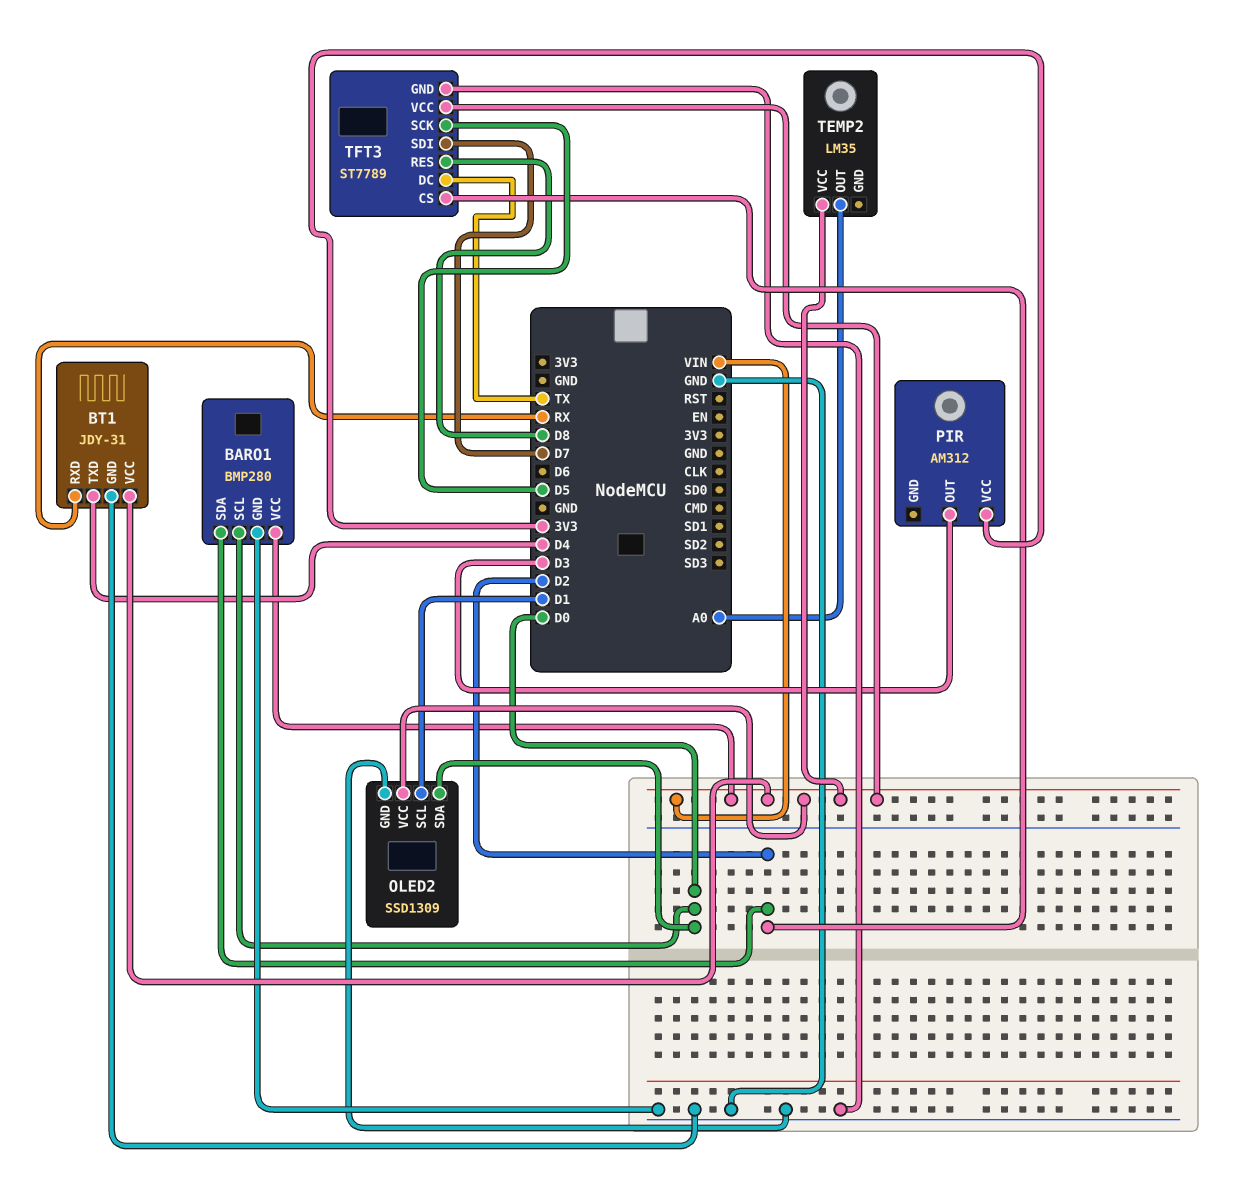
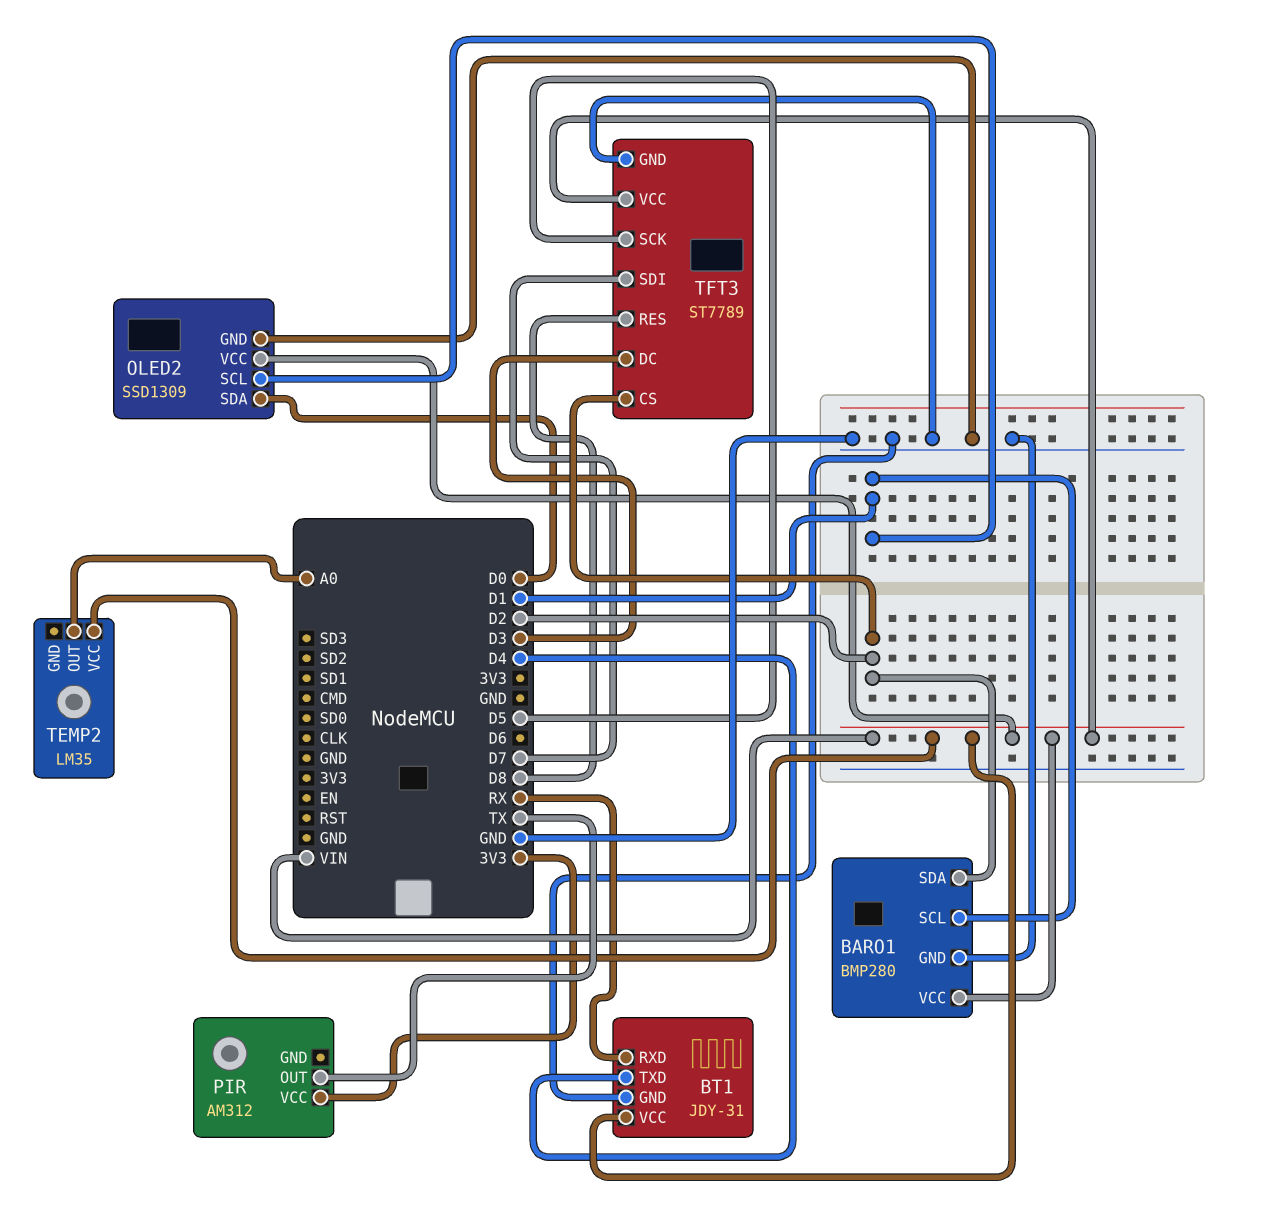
BARO1 pin SCL: D0 -> D1
PIR pin OUT: D3 -> TX
TFT3 pin DC: TX -> D3

